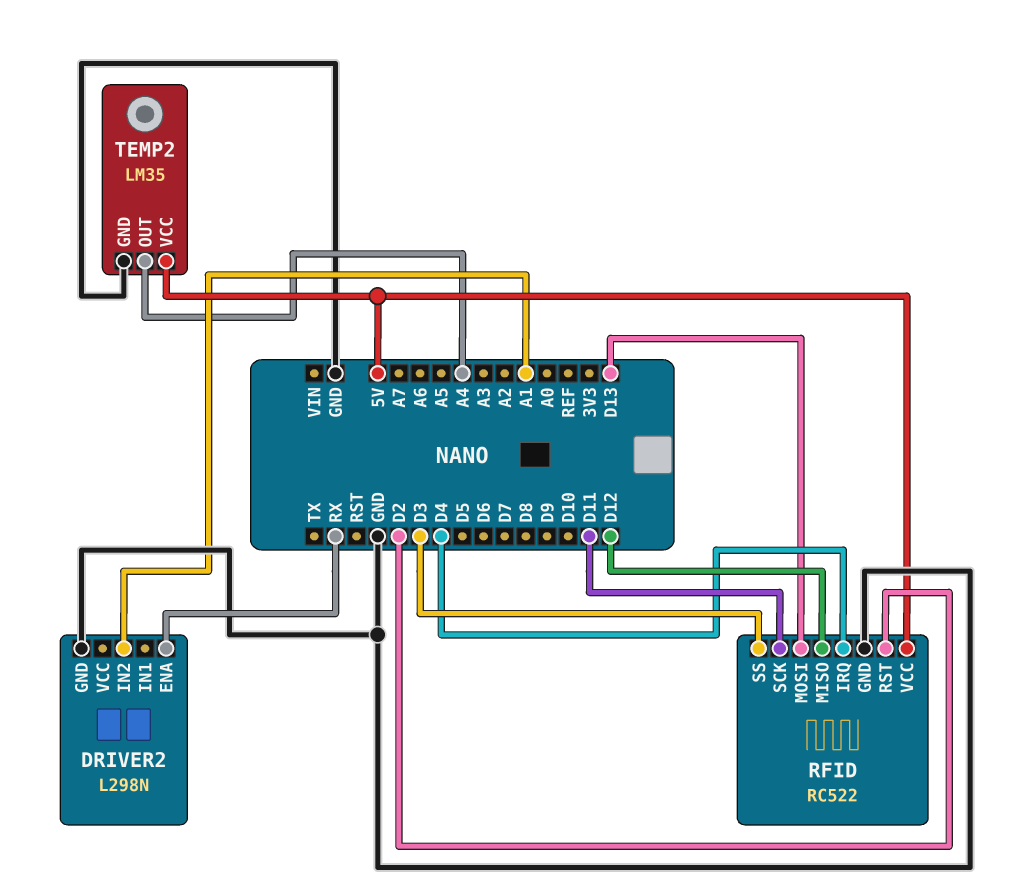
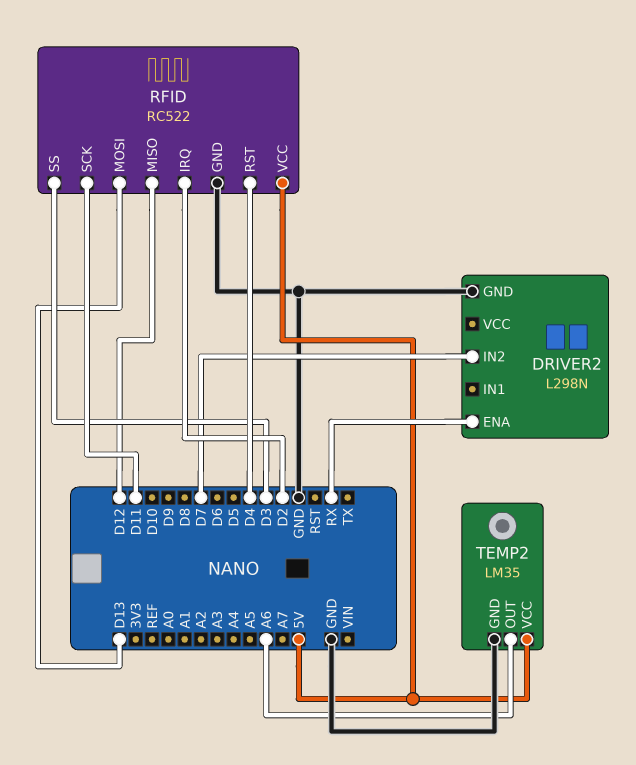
DRIVER2 pin IN2: A1 -> D7
RFID pin IRQ: D4 -> D2
RFID pin RST: D2 -> D4
TEMP2 pin OUT: A4 -> A6

